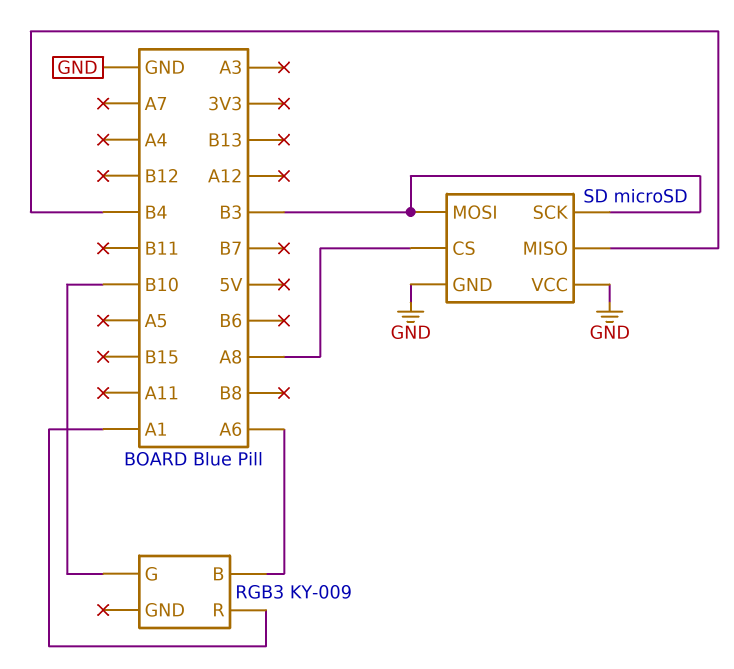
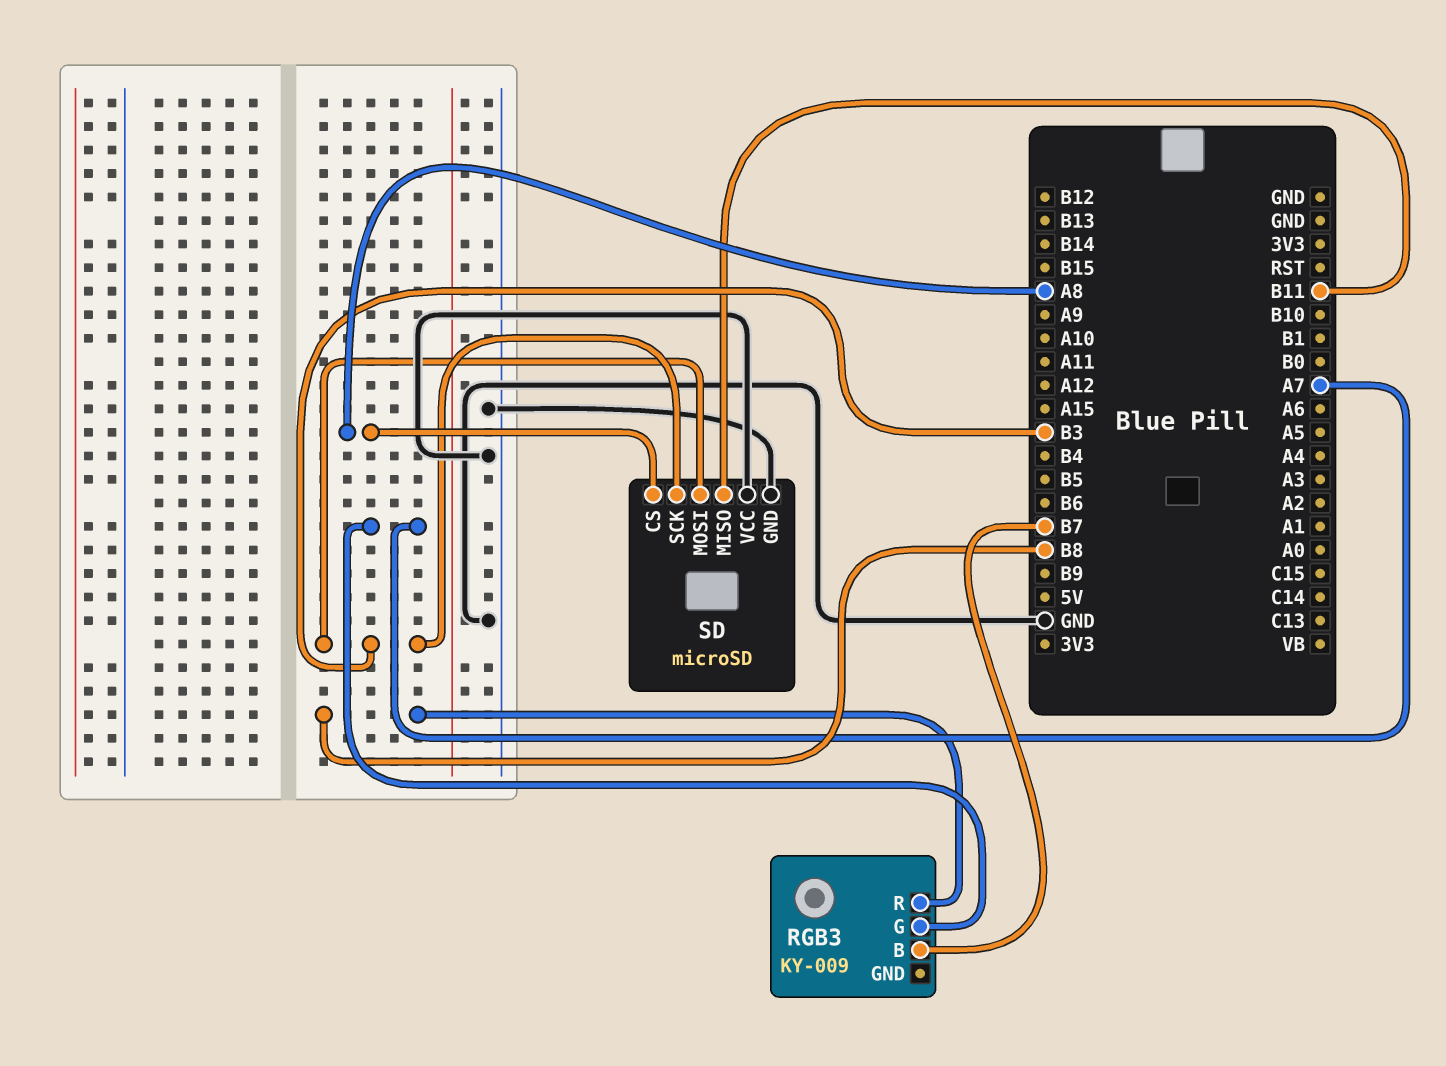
RGB3 pin B: A6 -> B7
RGB3 pin G: B10 -> A7
RGB3 pin R: A1 -> B8
SD pin MISO: B4 -> B11

